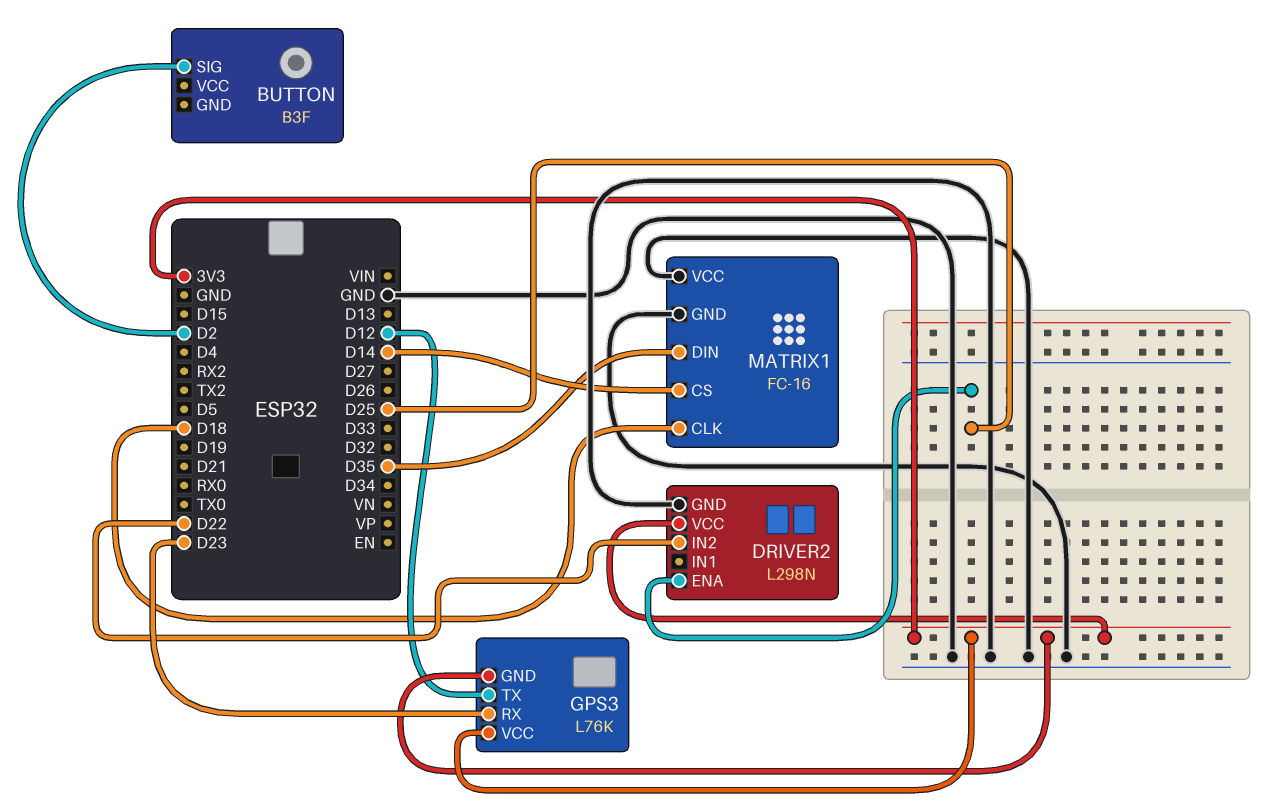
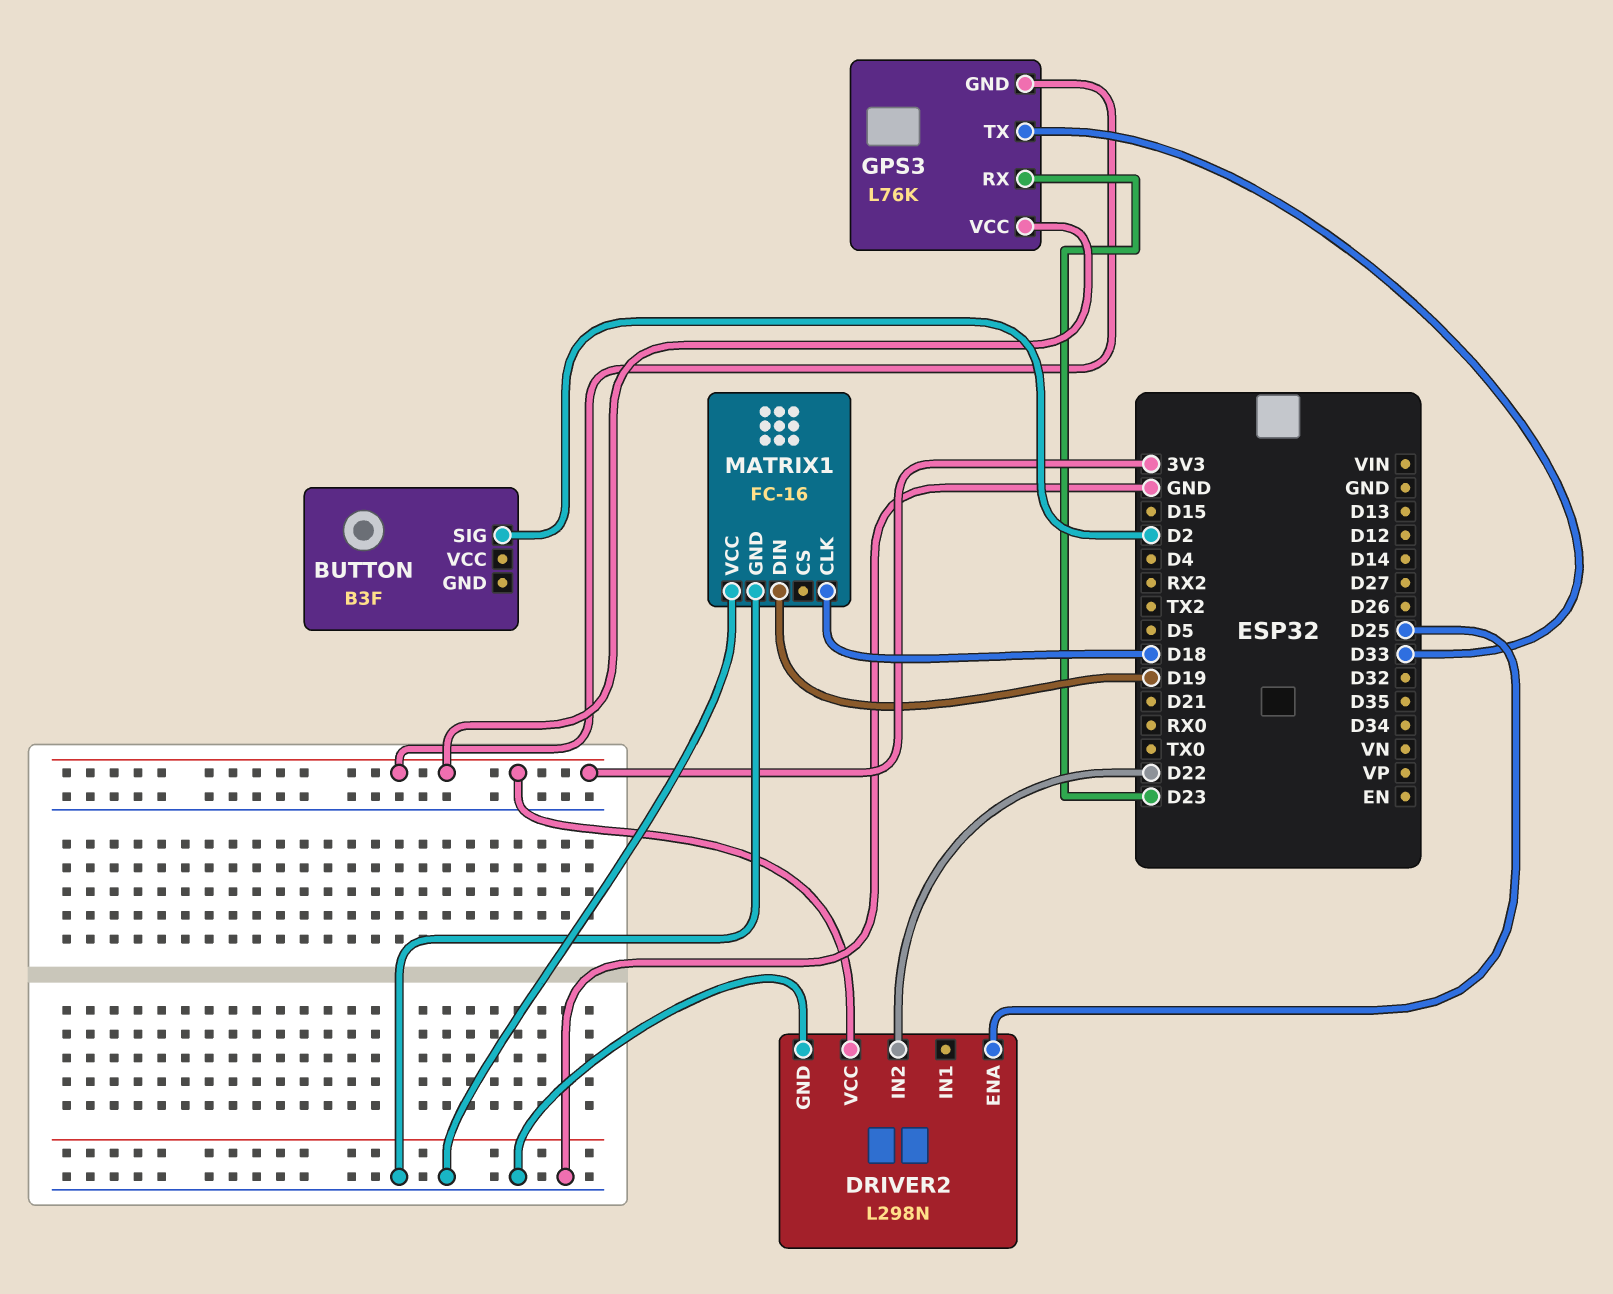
GPS3 pin TX: D12 -> D33
MATRIX1 pin CS: D14 -> none
MATRIX1 pin DIN: D35 -> D19

